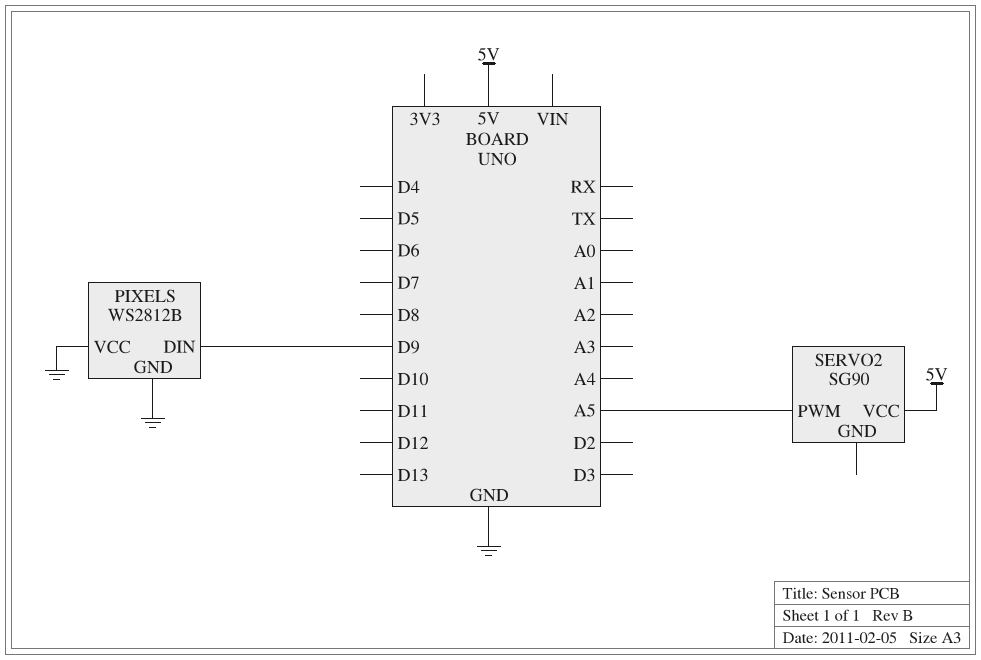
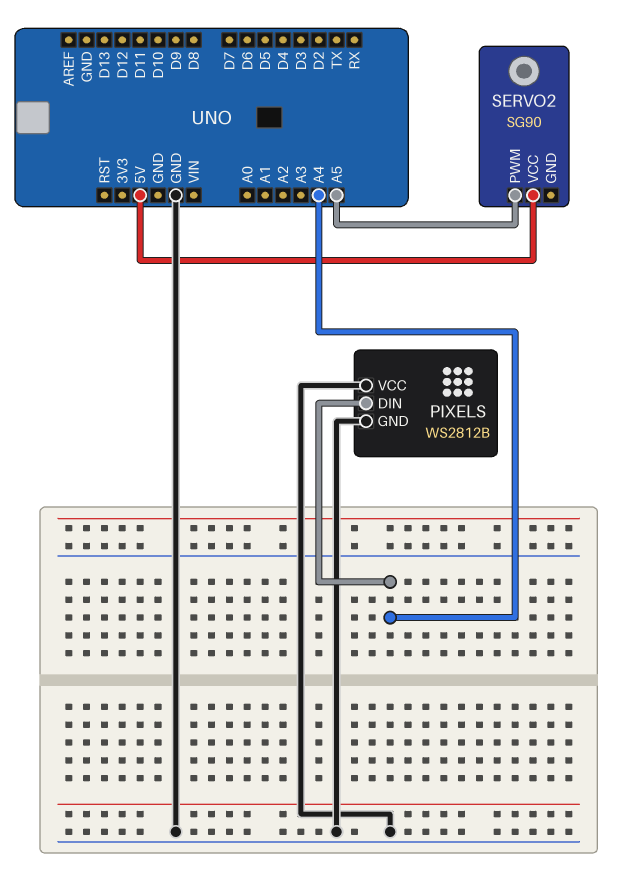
PIXELS pin DIN: D9 -> A4

